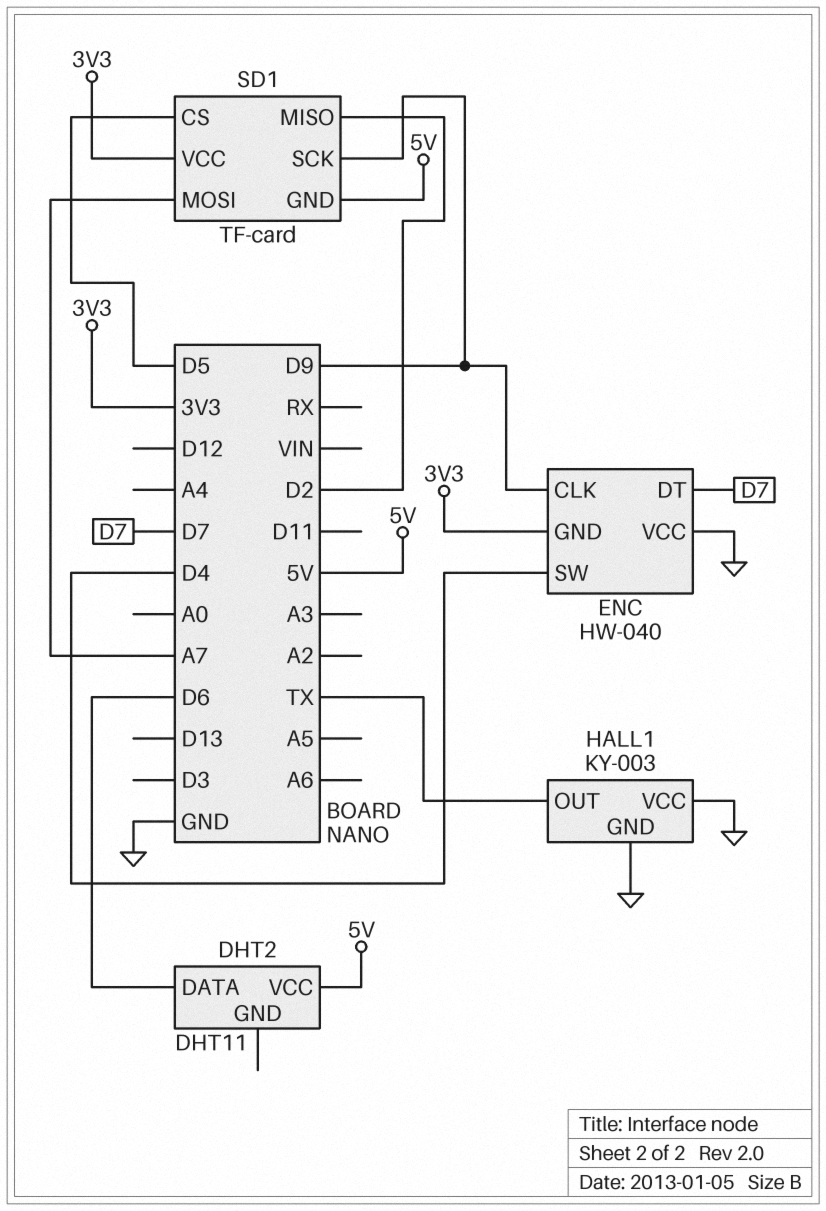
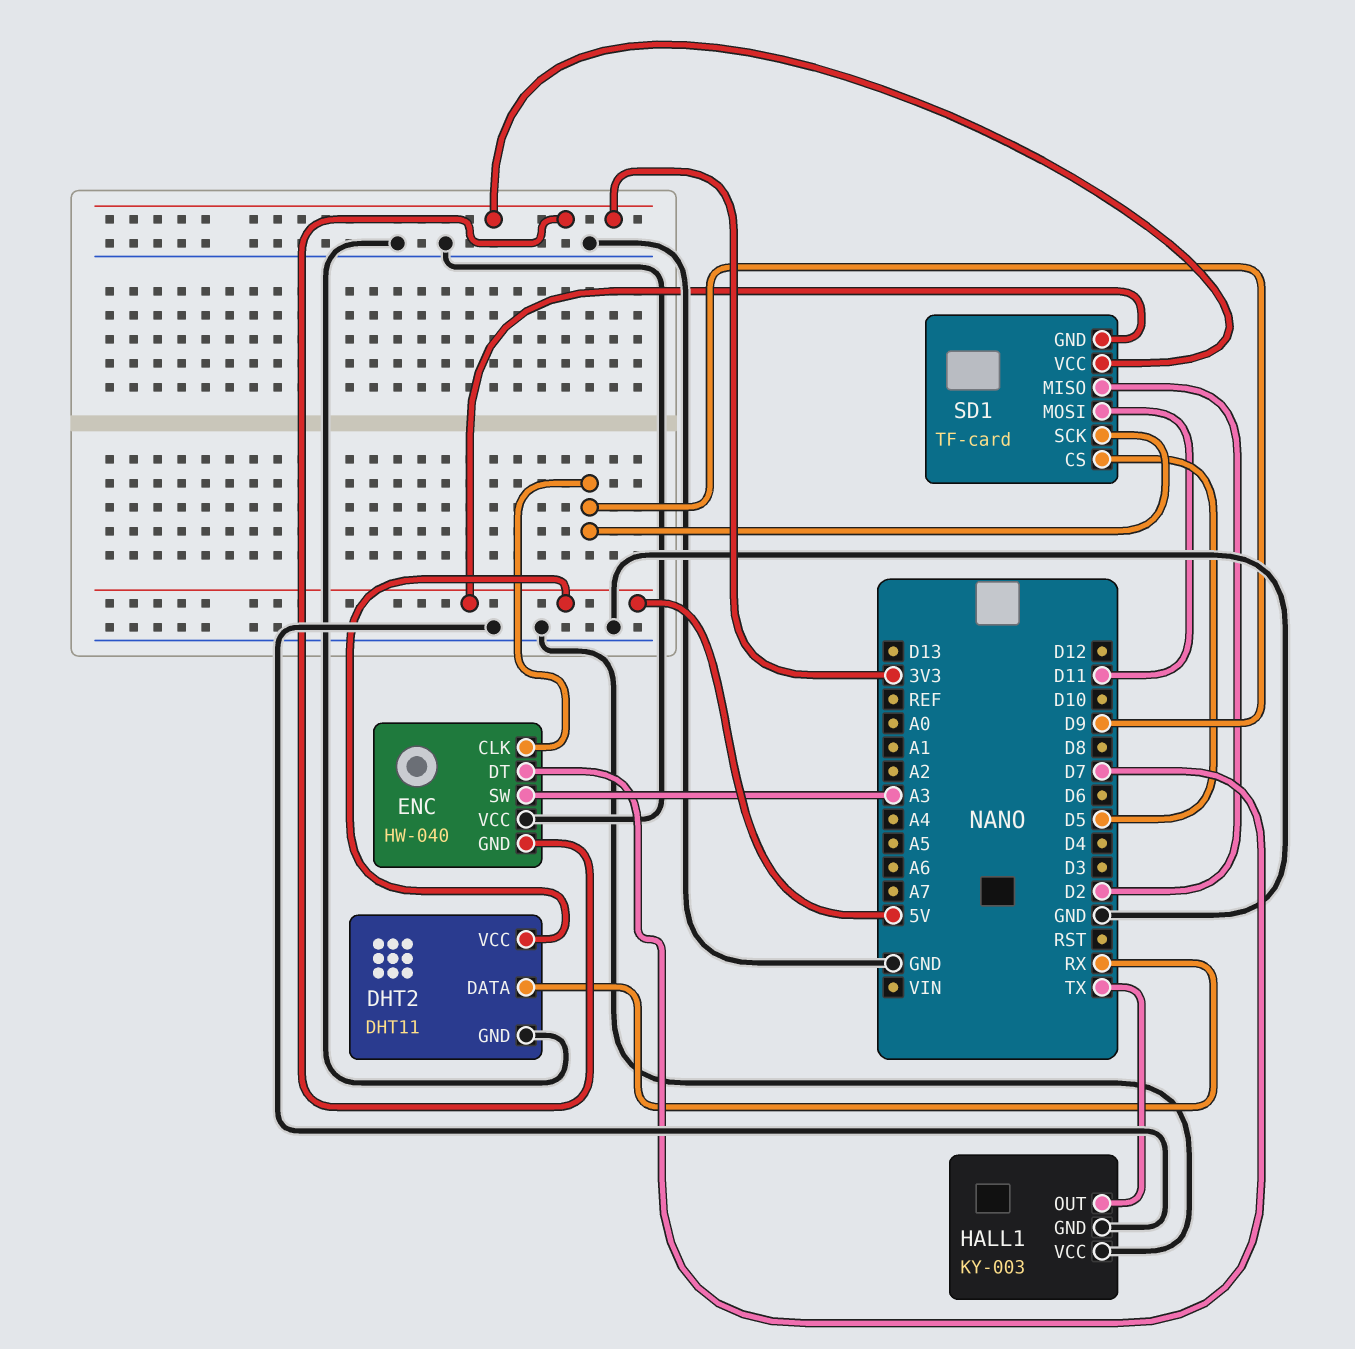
DHT2 pin DATA: D6 -> RX
DHT2 pin GND: none -> GND
ENC pin SW: D4 -> A3
SD1 pin MOSI: A7 -> D11

